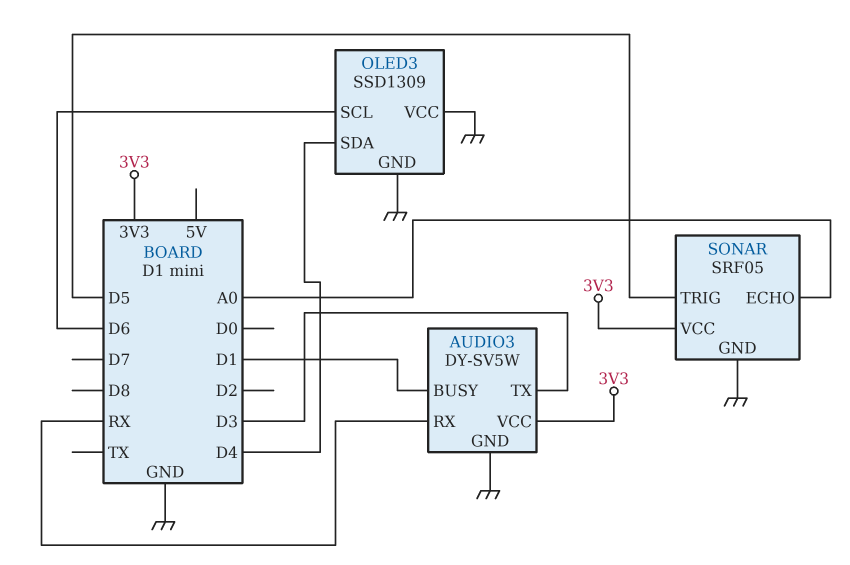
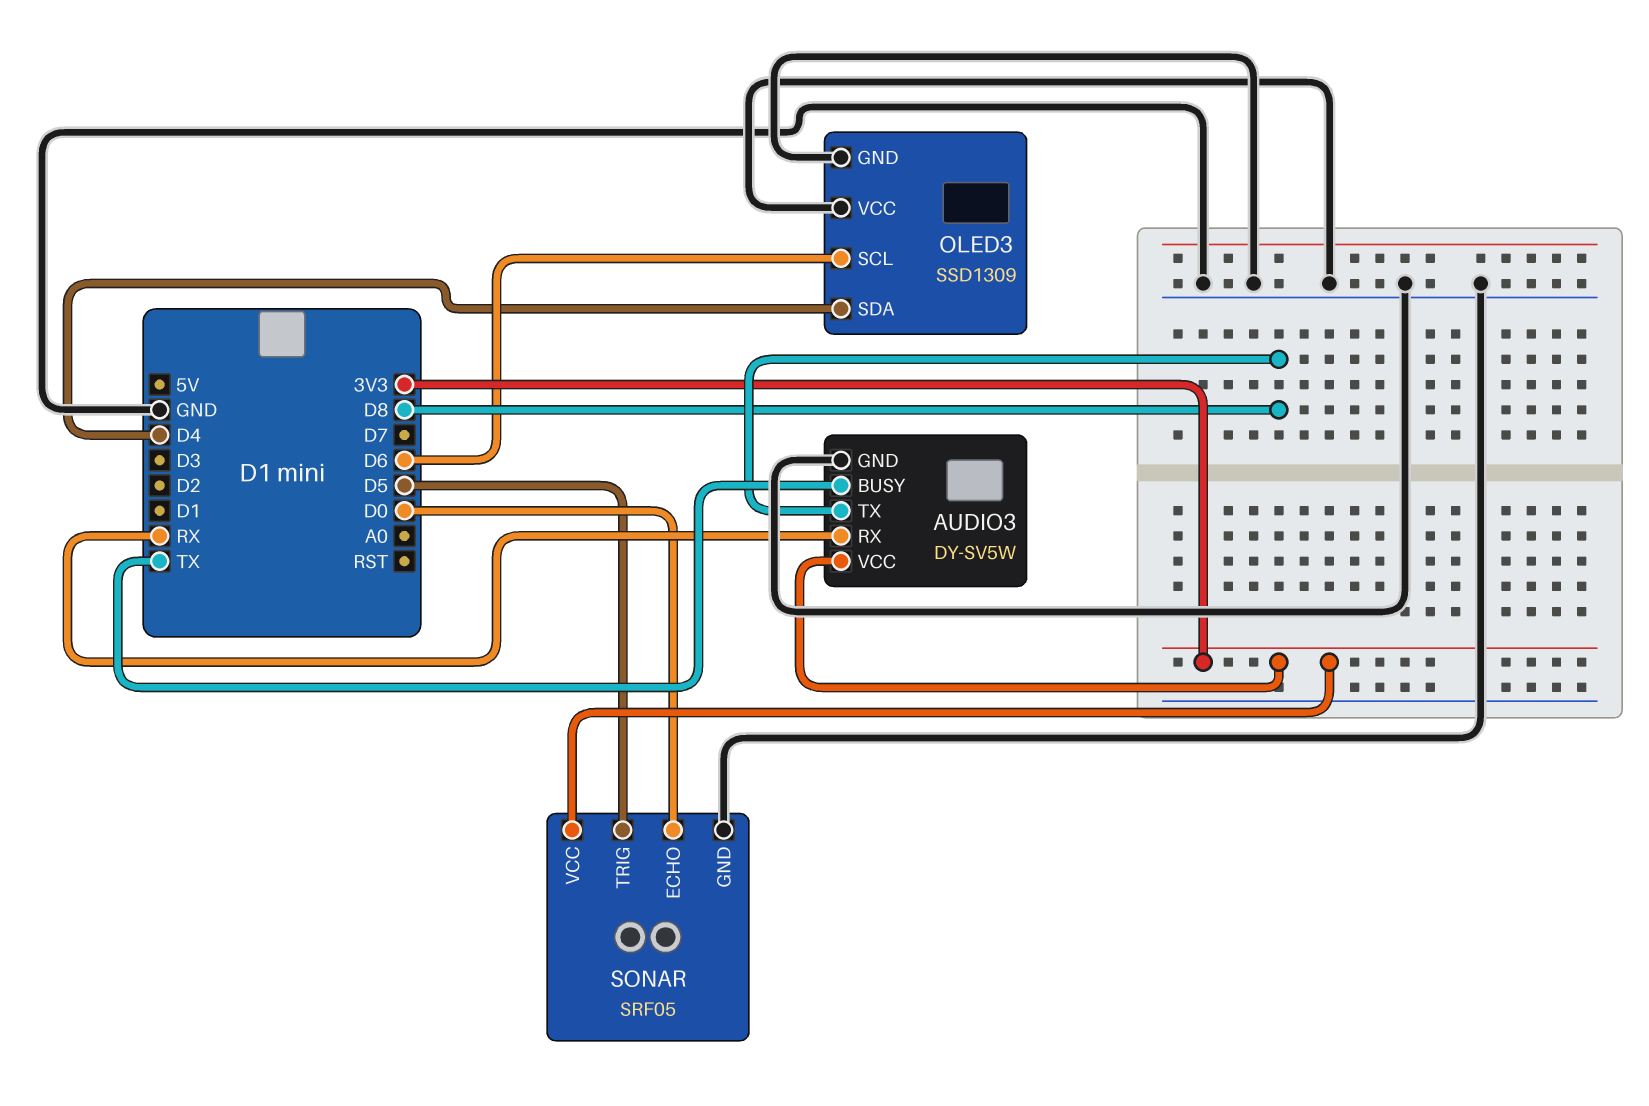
AUDIO3 pin BUSY: D1 -> TX
AUDIO3 pin TX: D3 -> D8
SONAR pin ECHO: A0 -> D0

